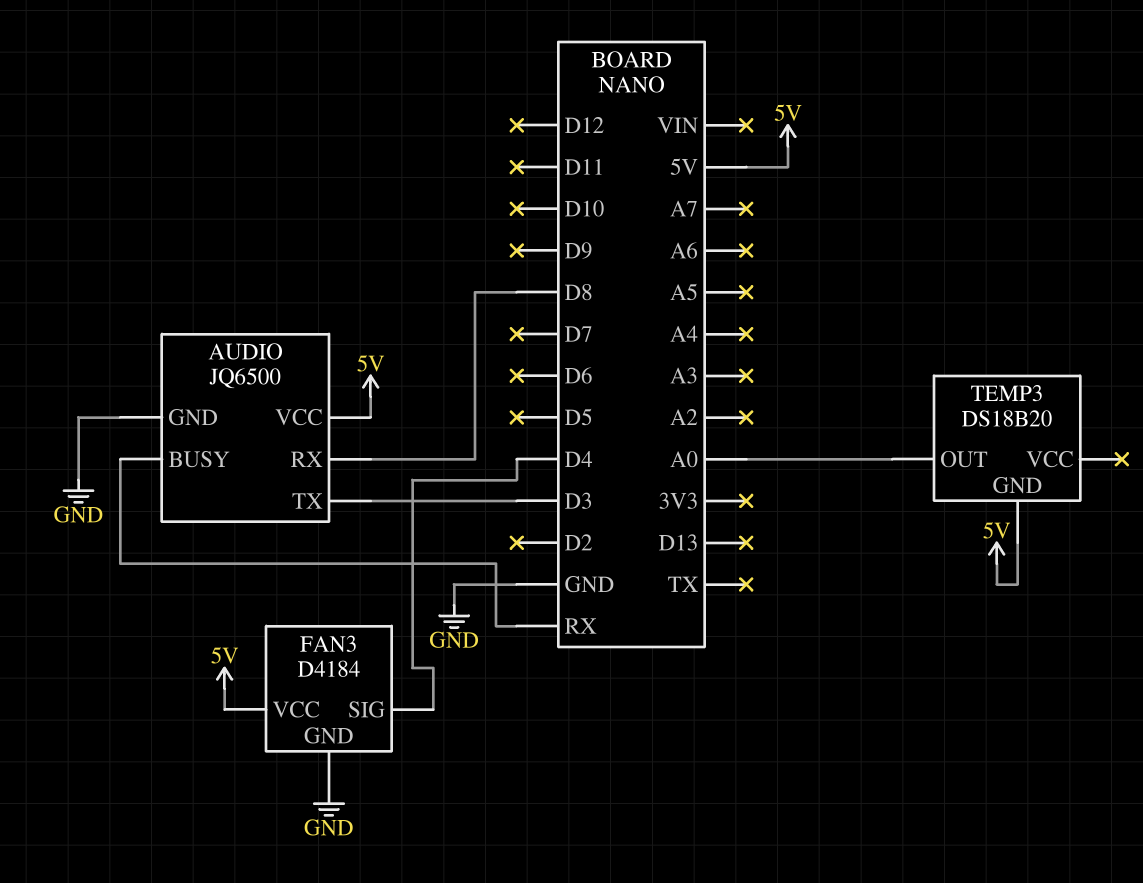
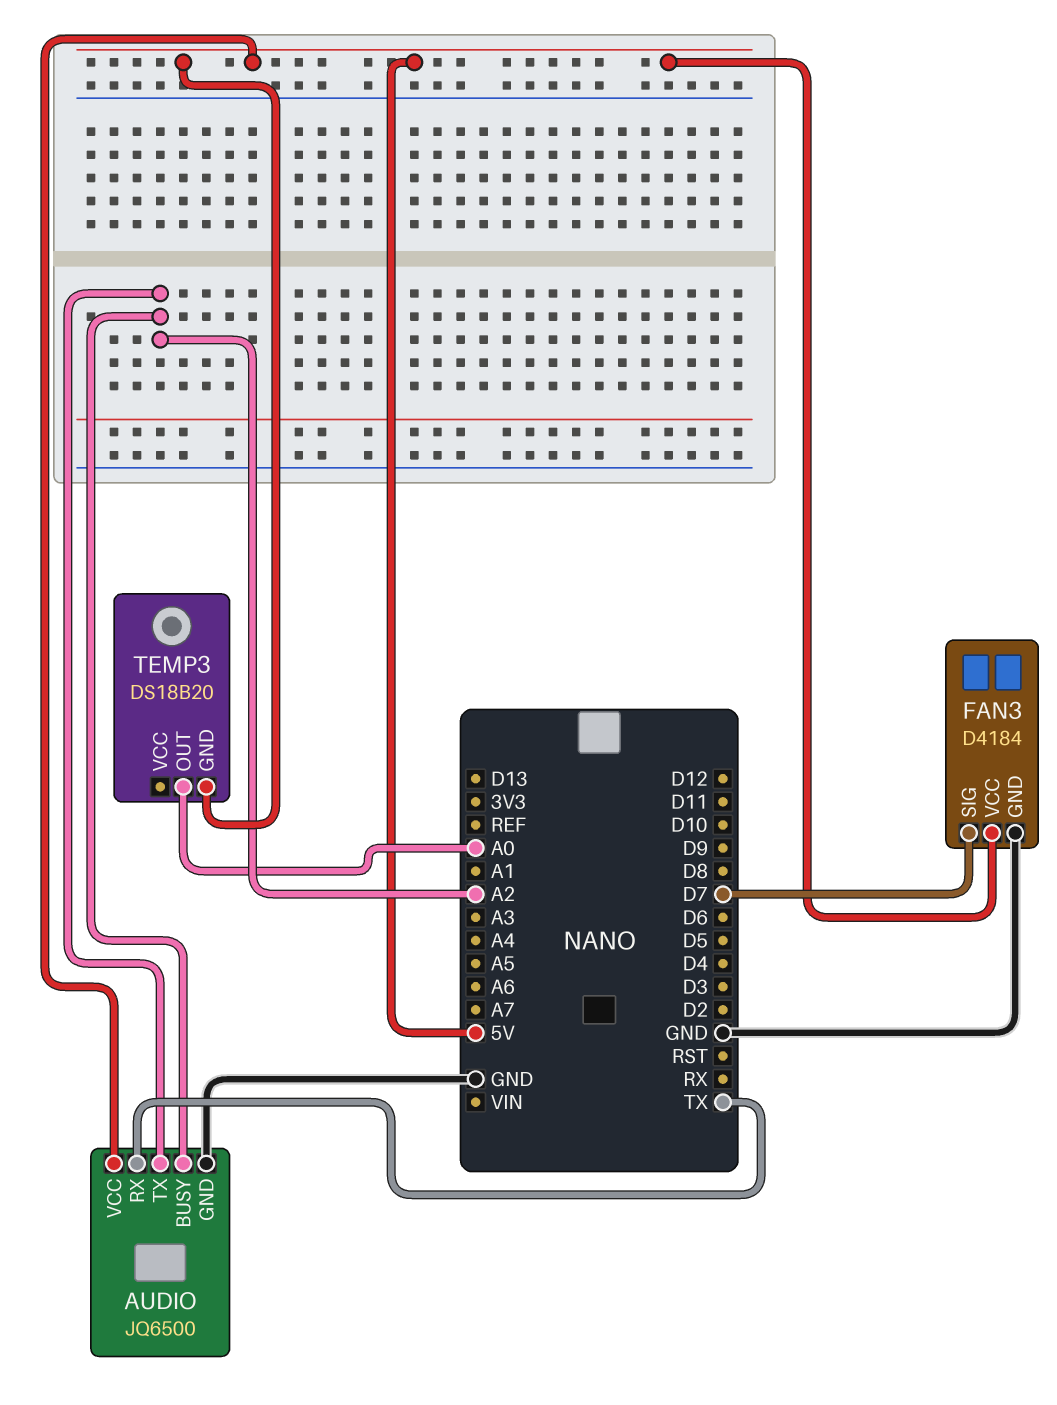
AUDIO pin BUSY: RX -> A2
AUDIO pin RX: D8 -> TX
AUDIO pin TX: D3 -> A2
FAN3 pin SIG: D4 -> D7

